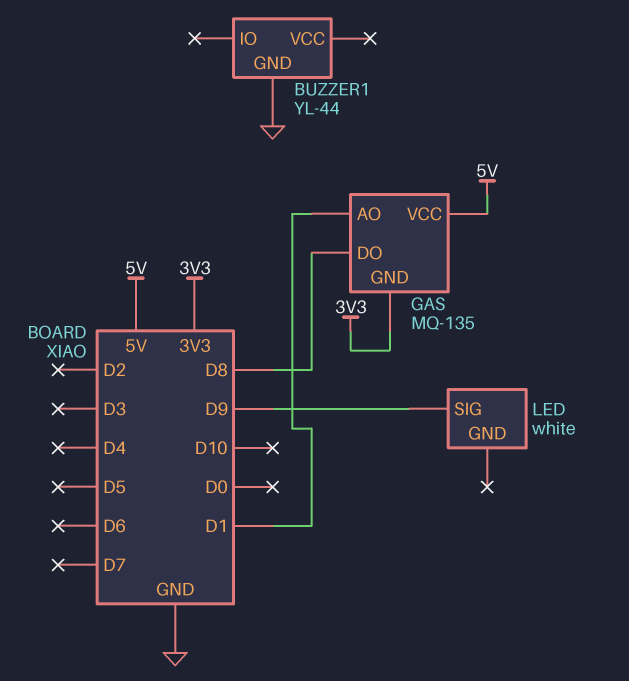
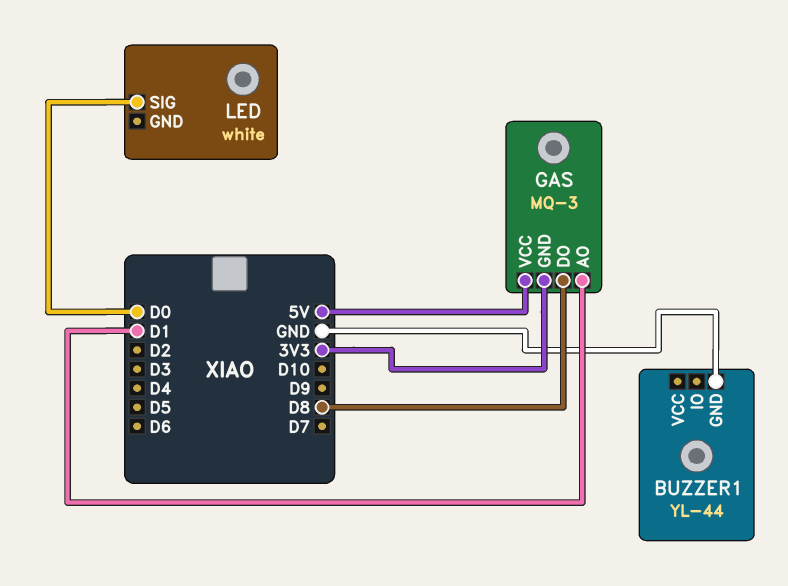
GAS: MQ-135 -> MQ-3
LED pin SIG: D9 -> D0

